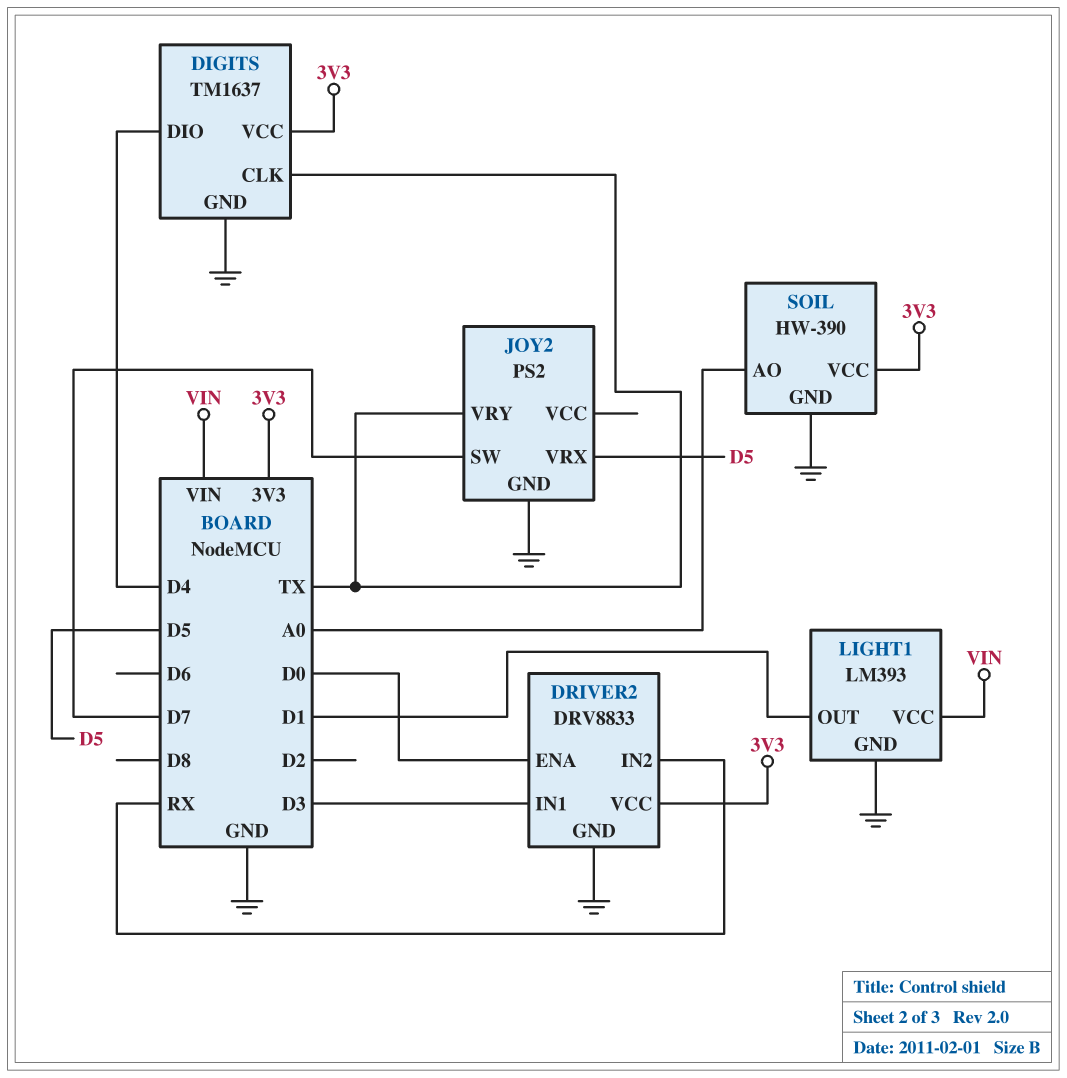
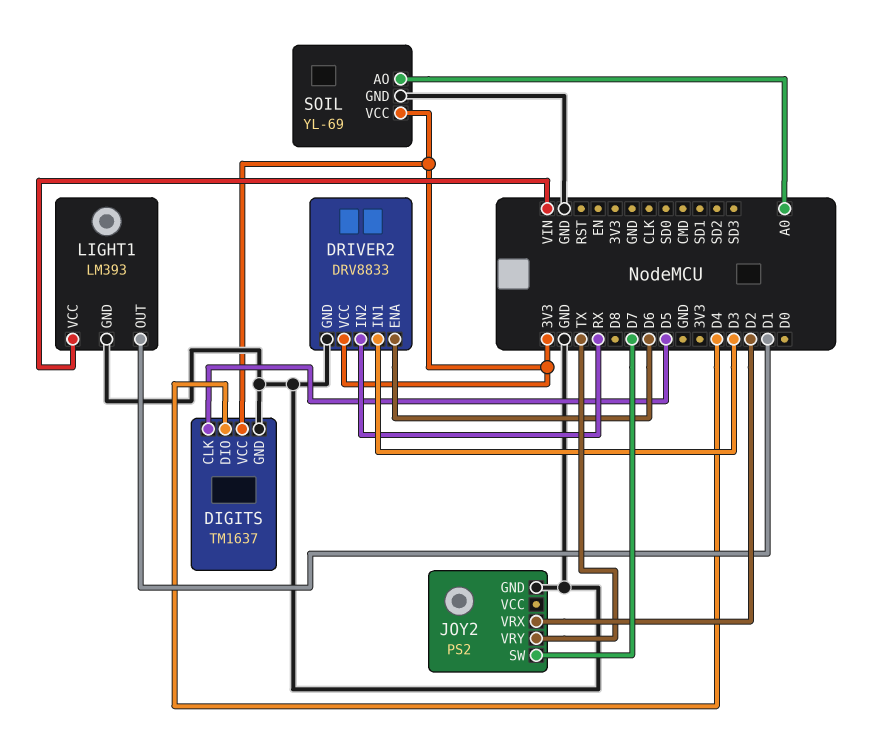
DIGITS pin CLK: TX -> D5
DRIVER2 pin ENA: D0 -> D6
JOY2 pin VRX: D5 -> D2
SOIL: HW-390 -> YL-69

